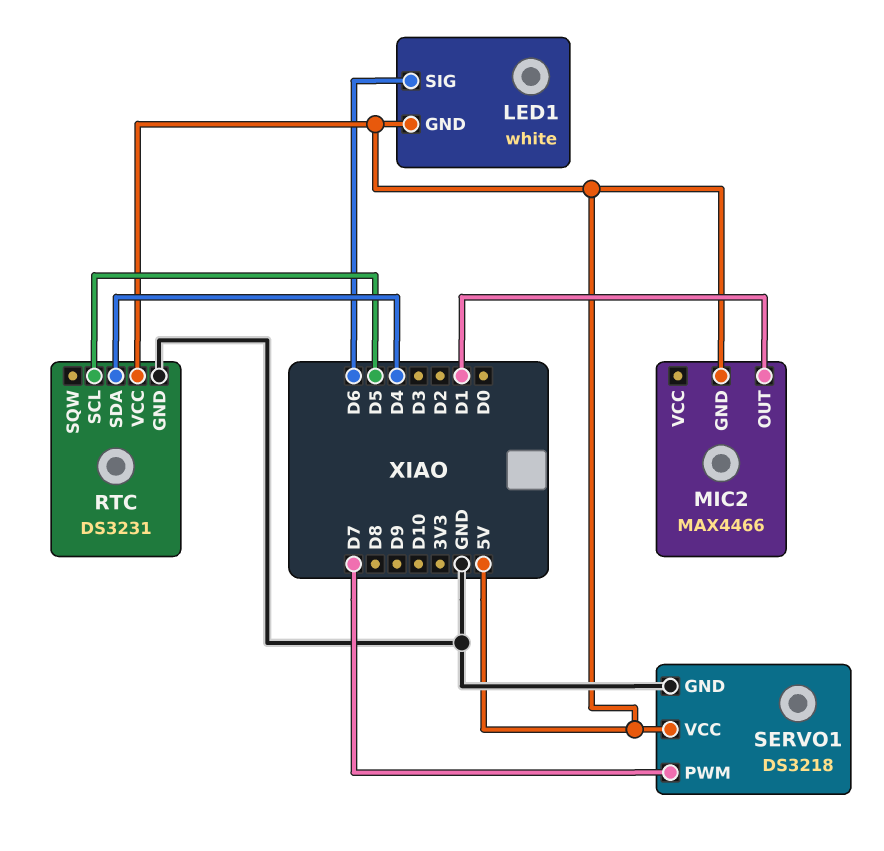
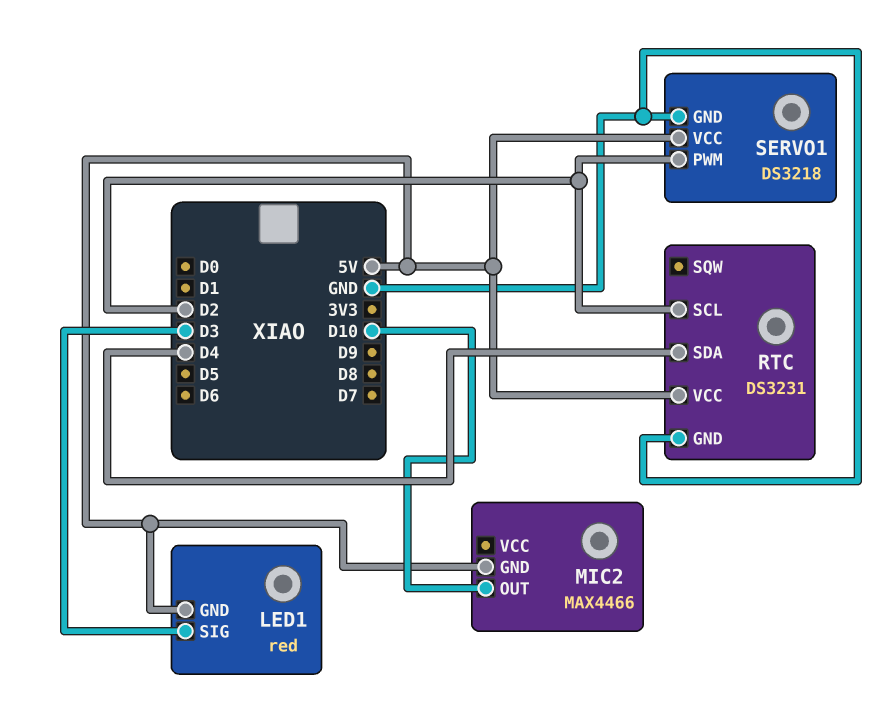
LED1: white -> red
LED1 pin SIG: D6 -> D3
MIC2 pin OUT: D1 -> D10
RTC pin SCL: D5 -> D2
SERVO1 pin PWM: D7 -> D2

